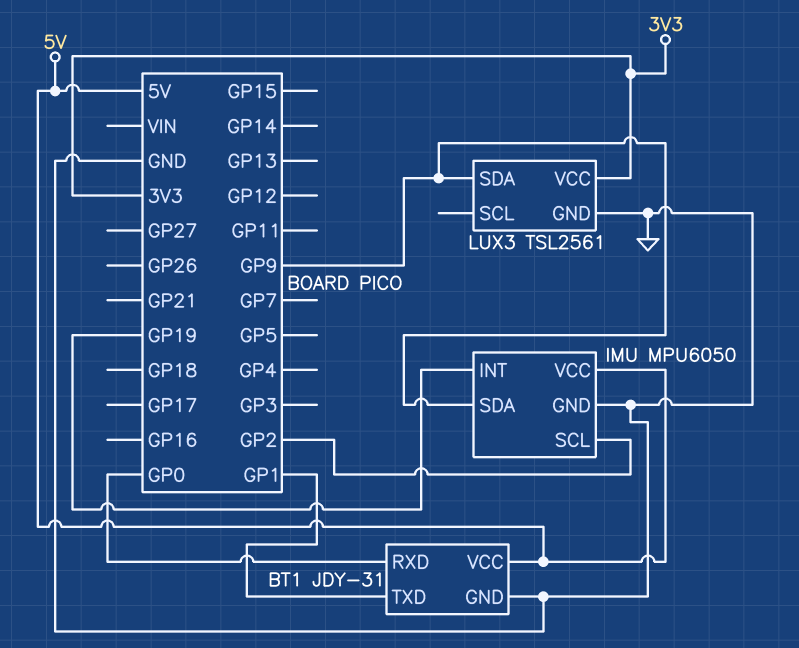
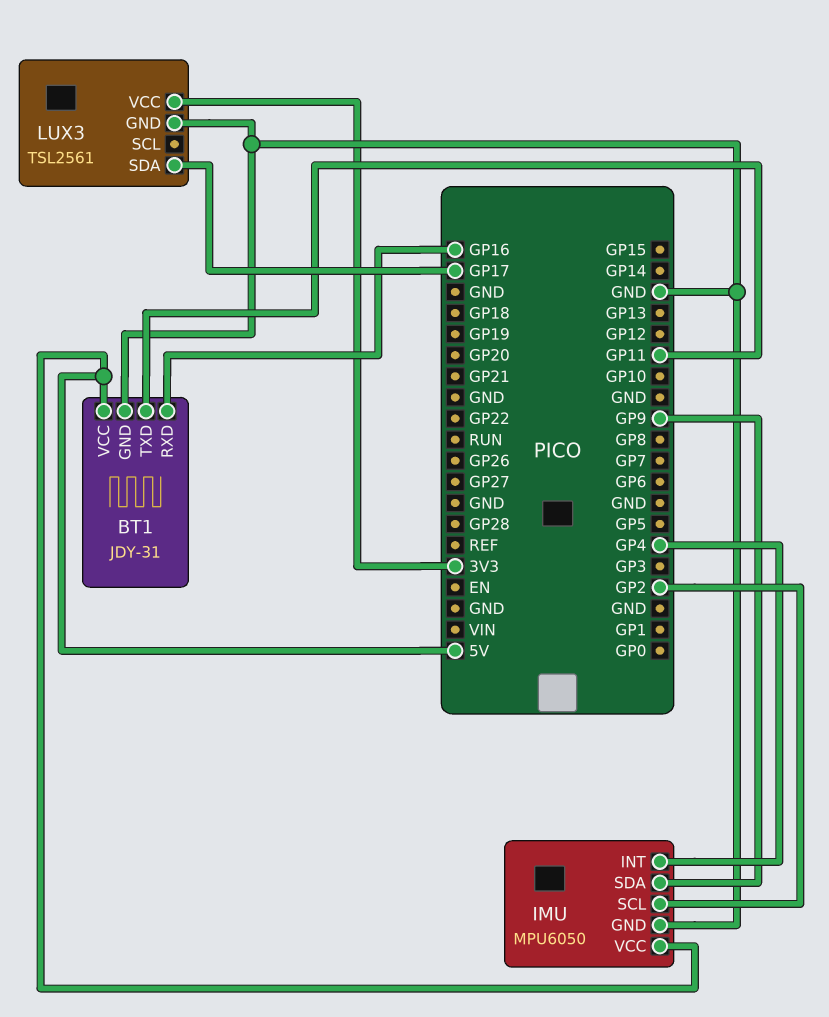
BT1 pin RXD: GP0 -> GP16
BT1 pin TXD: GP1 -> GP11
IMU pin INT: GP19 -> GP4
LUX3 pin SDA: GP9 -> GP17

